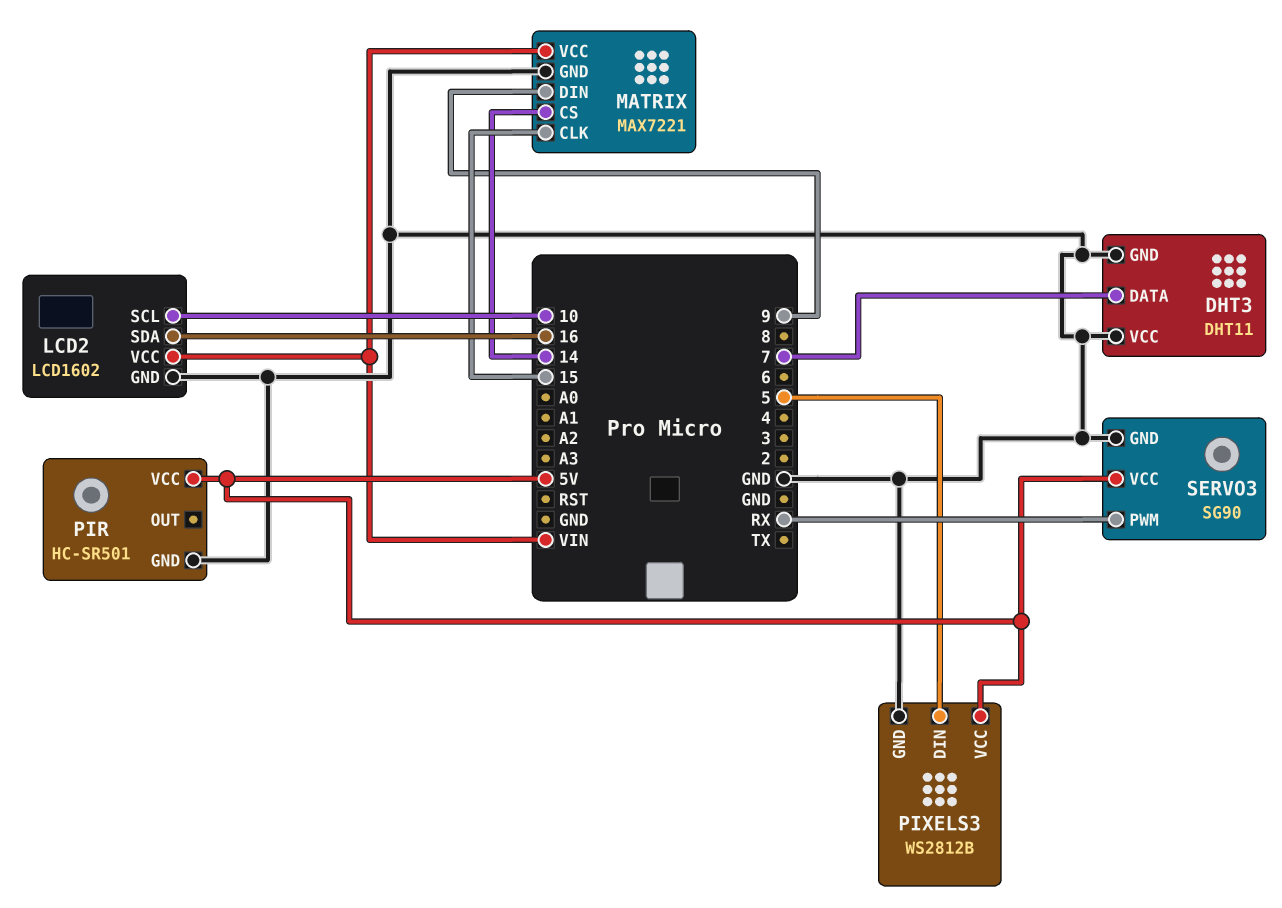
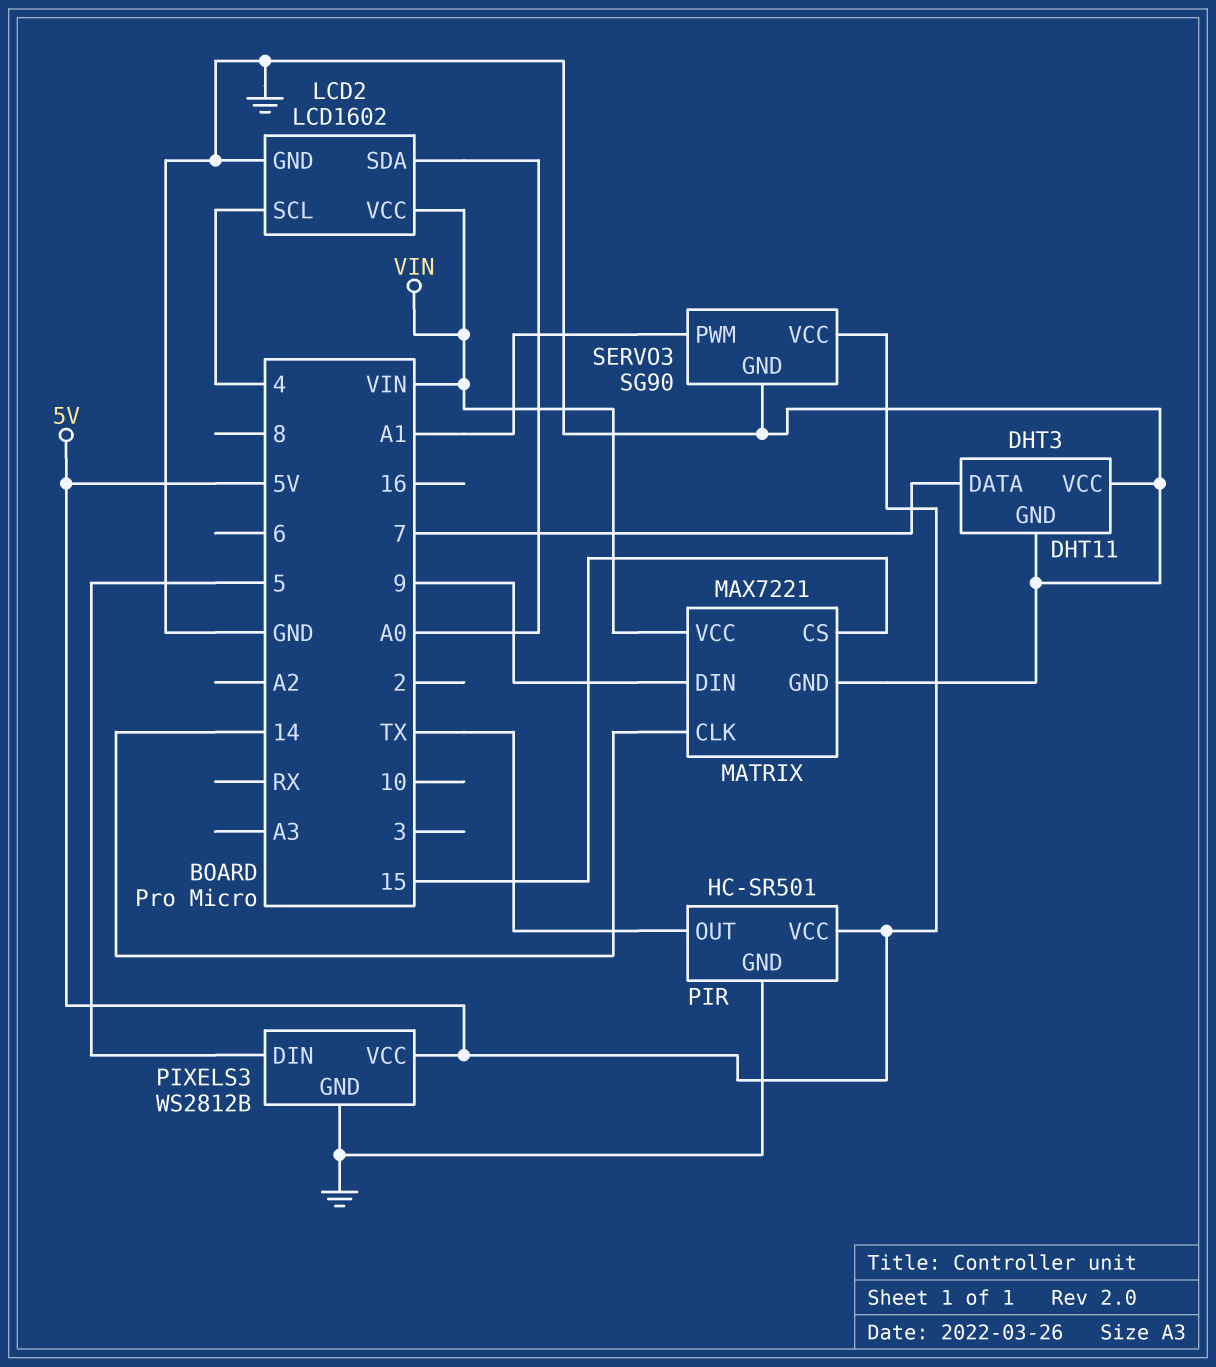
LCD2 pin SCL: 10 -> 4
LCD2 pin SDA: 16 -> A0
MATRIX pin CLK: 15 -> 14
MATRIX pin CS: 14 -> 15
PIR pin OUT: none -> TX
SERVO3 pin PWM: RX -> A1

